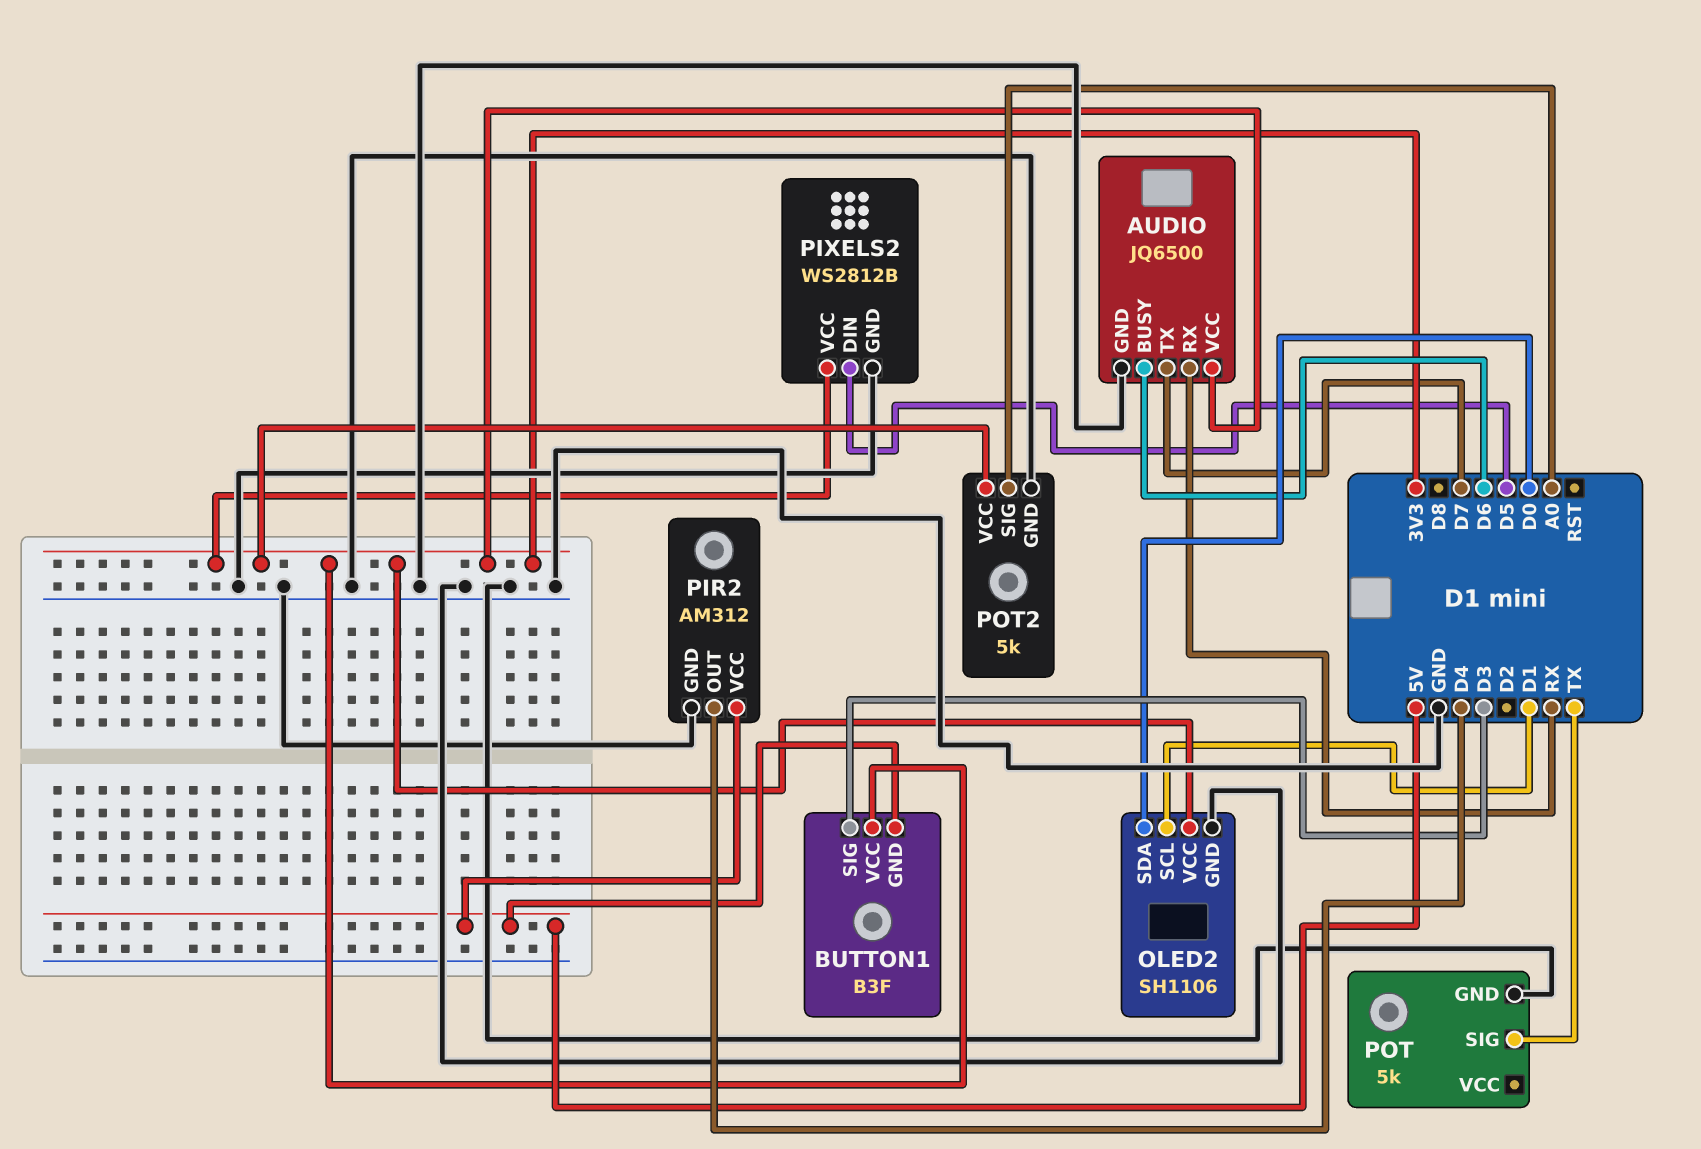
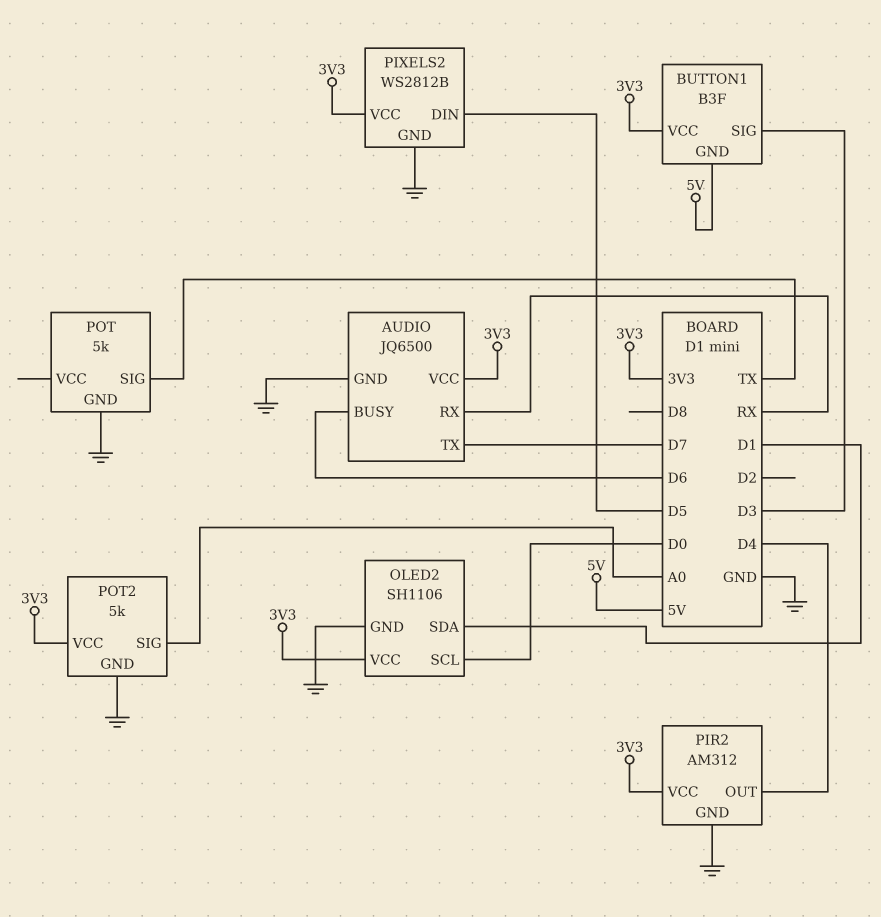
OLED2 pin SCL: D1 -> D0
OLED2 pin SDA: D0 -> D1
PIR2 pin VCC: 5V -> 3V3

